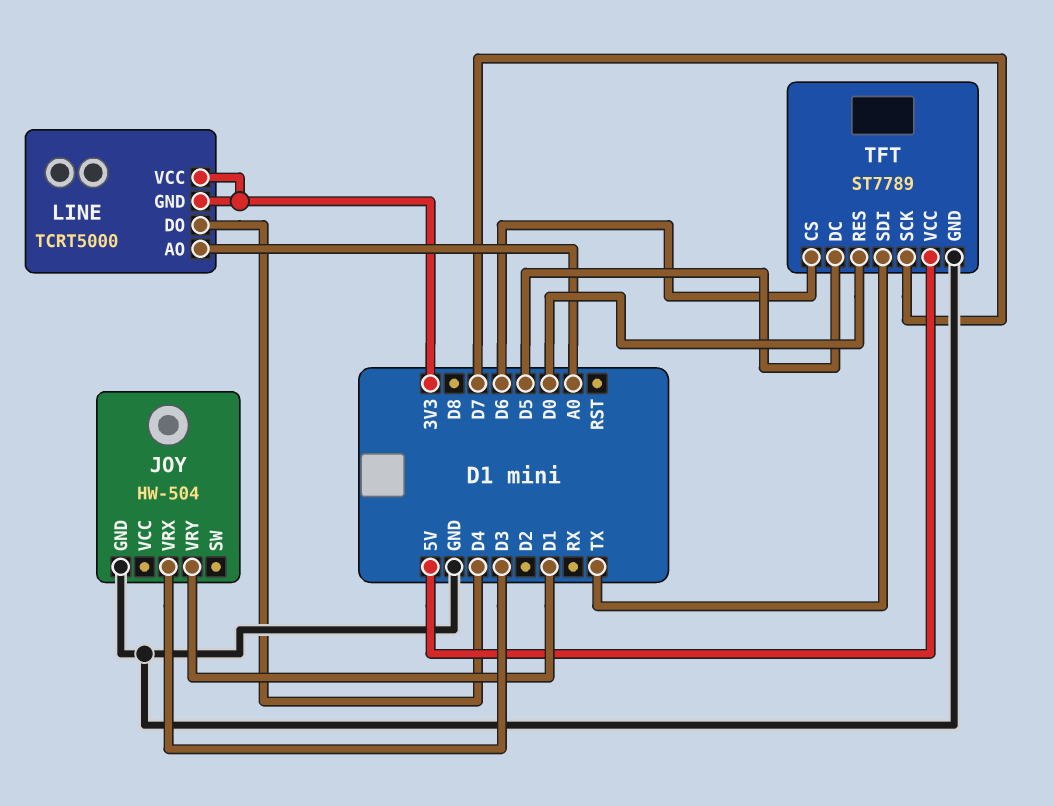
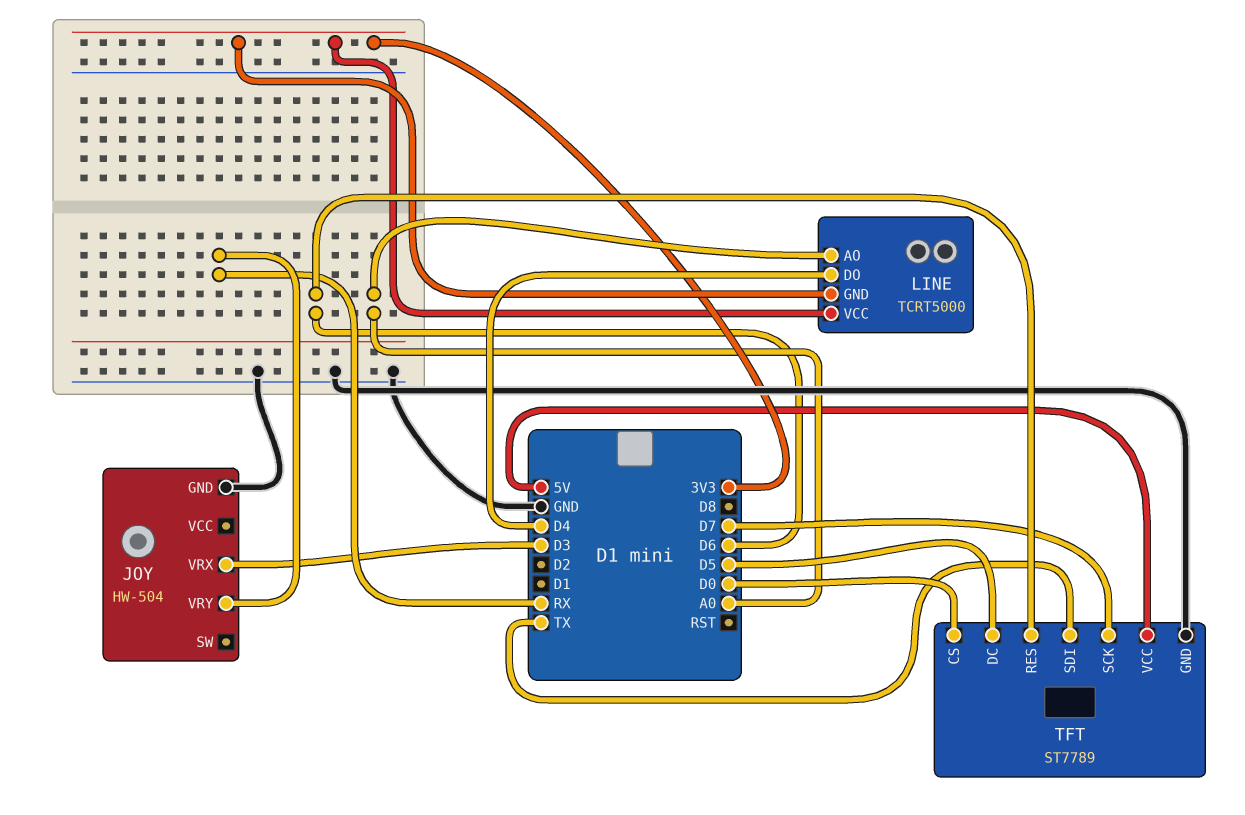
JOY pin VRY: D1 -> RX
TFT pin CS: D6 -> D0
TFT pin RES: D0 -> D6

